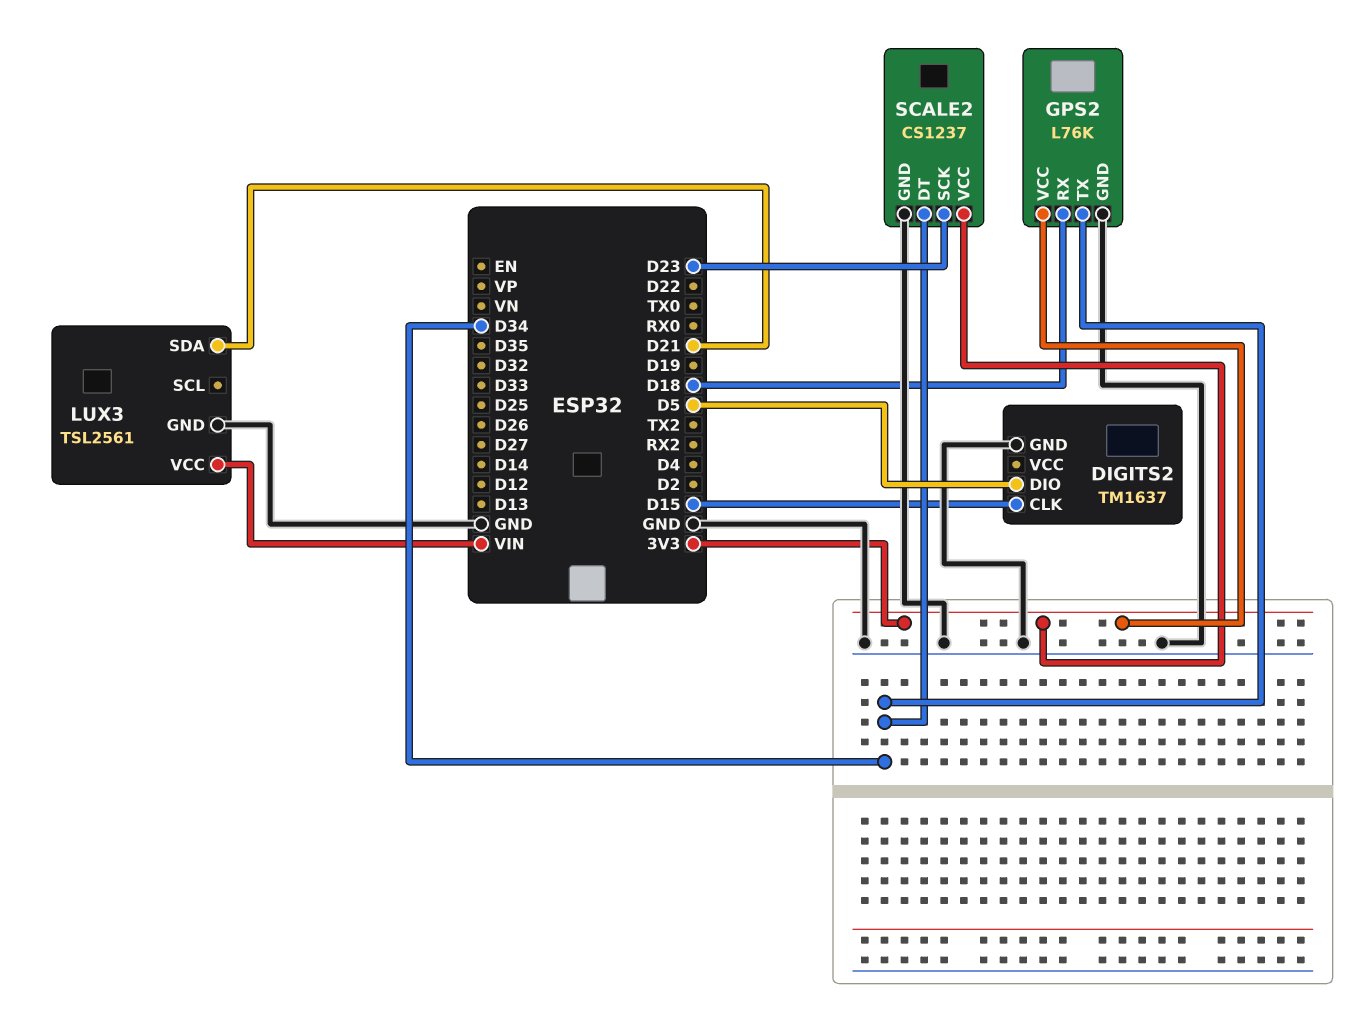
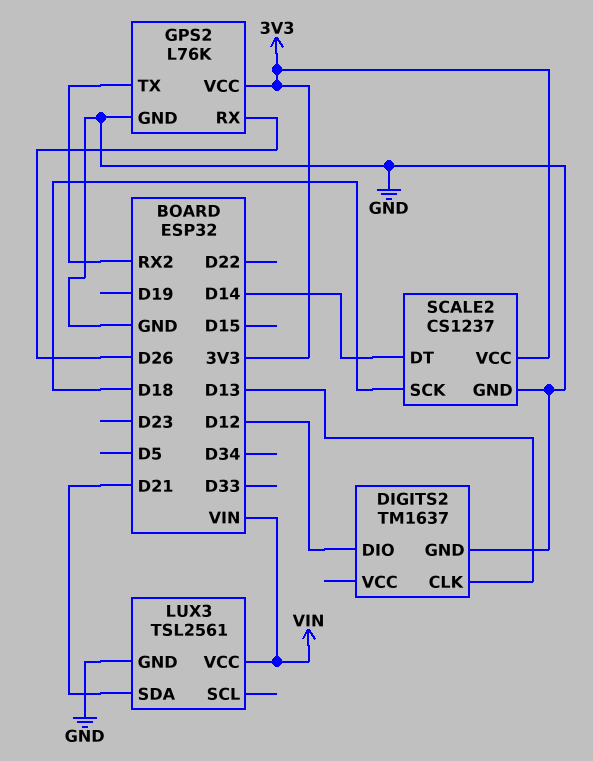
DIGITS2 pin CLK: D15 -> D13
DIGITS2 pin DIO: D5 -> D12
GPS2 pin RX: D18 -> D26
GPS2 pin TX: D34 -> RX2
SCALE2 pin DT: D34 -> D14
SCALE2 pin SCK: D23 -> D18

